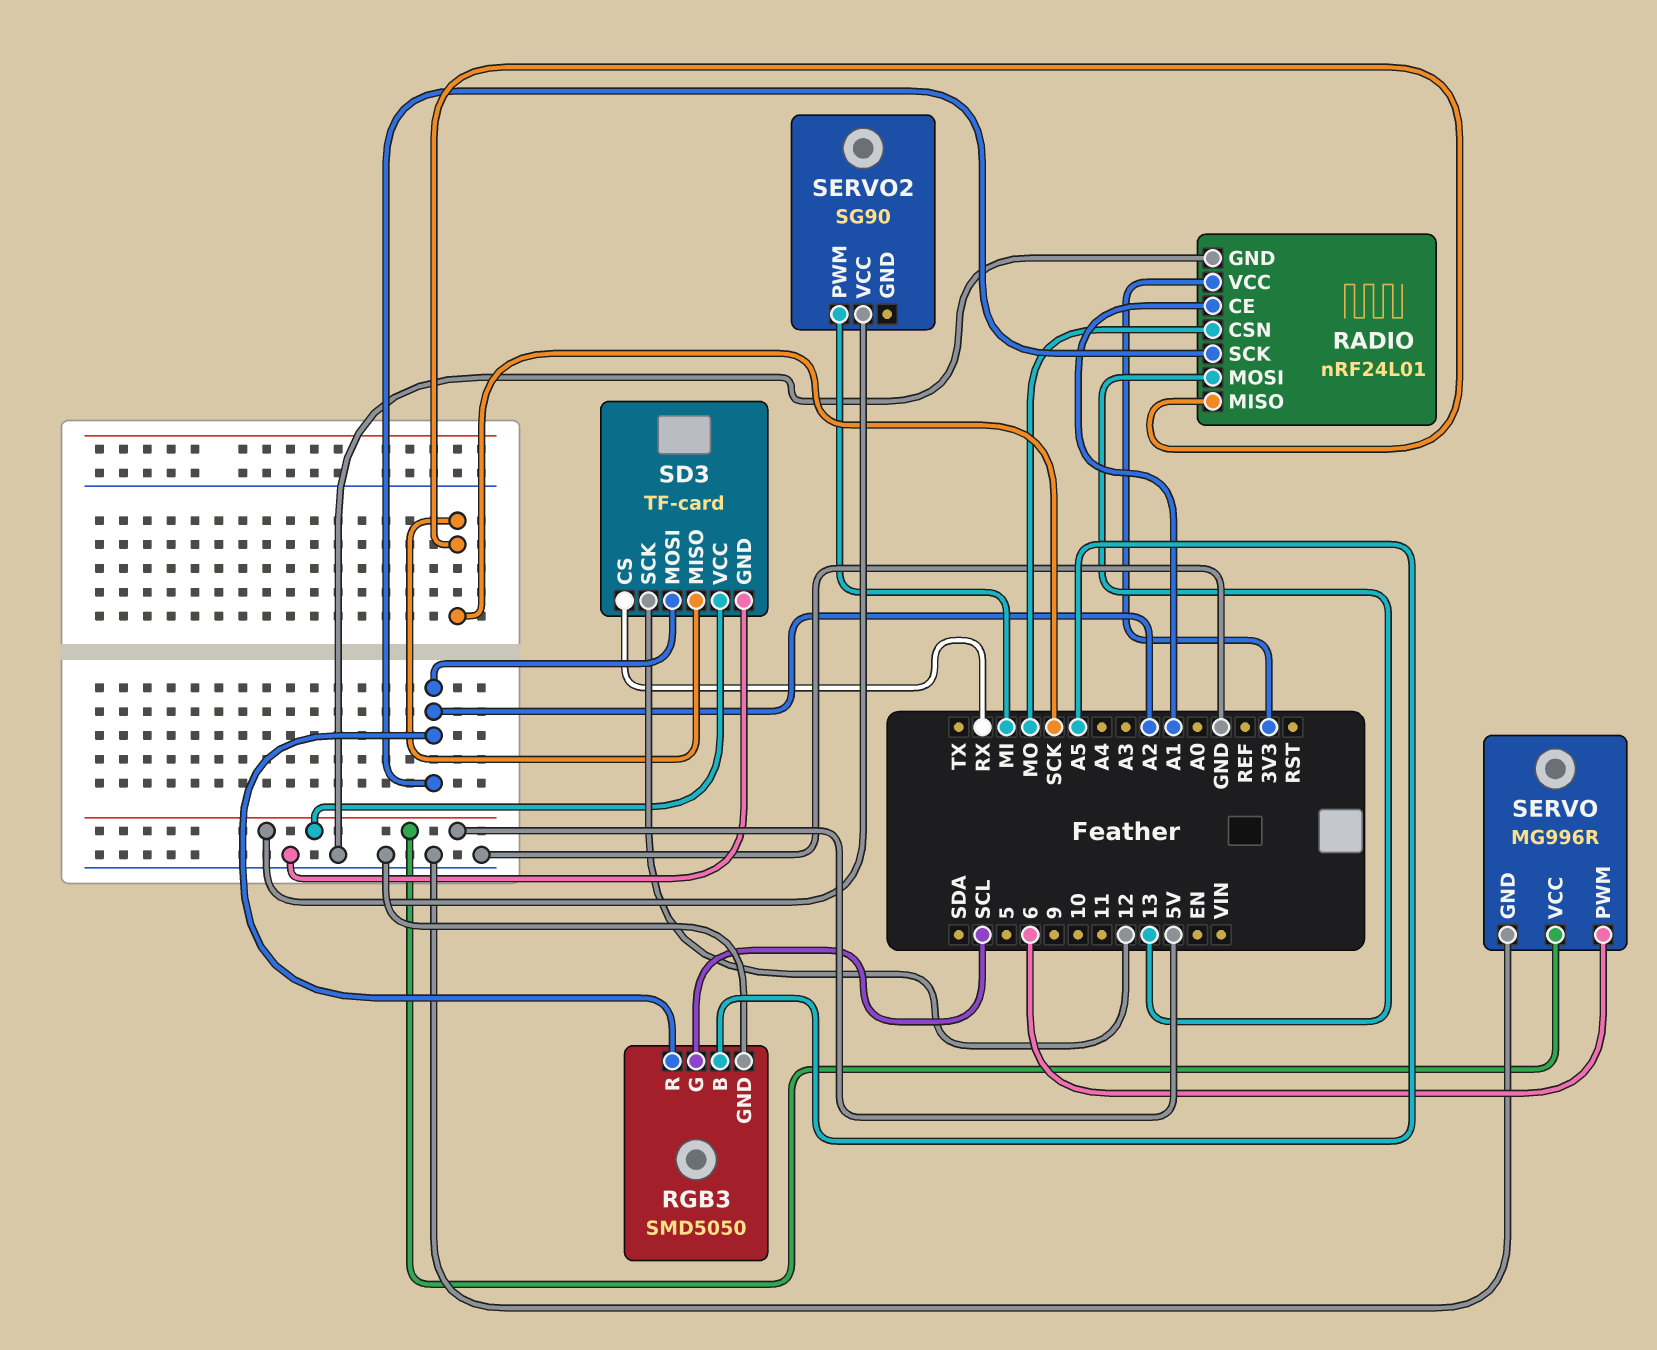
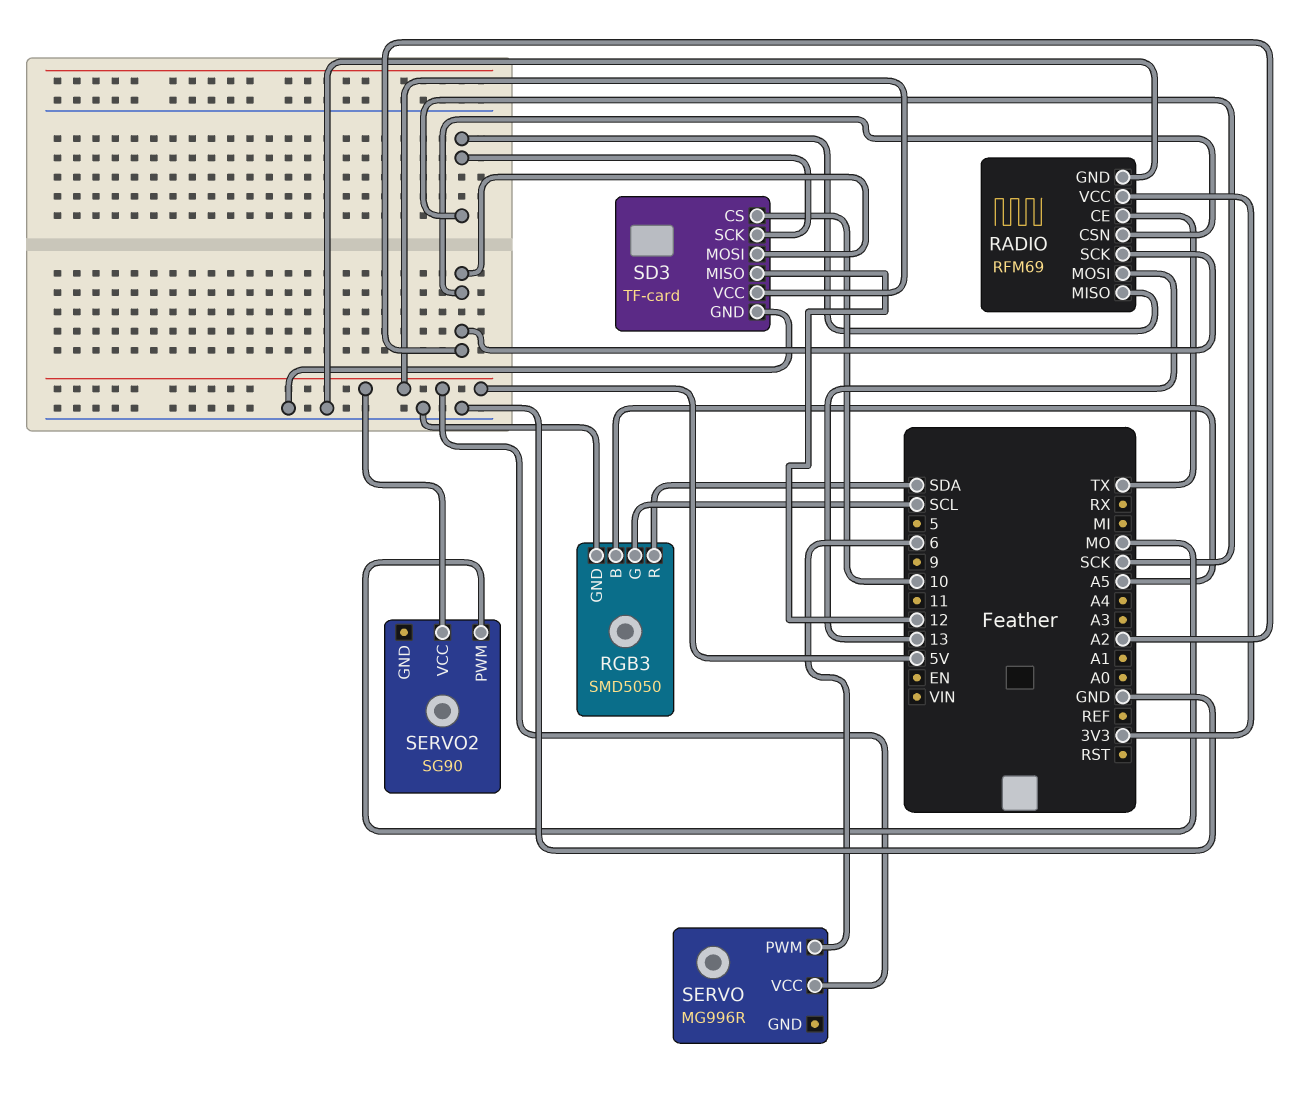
RADIO: nRF24L01 -> RFM69
RADIO pin CE: A1 -> TX
RADIO pin CSN: MO -> A2
RGB3 pin R: A2 -> SDA
SD3 pin CS: RX -> 10
SD3 pin MISO: SCK -> 12
SD3 pin SCK: 12 -> SCK
SERVO pin GND: GND -> none
SERVO2 pin PWM: MI -> MO

